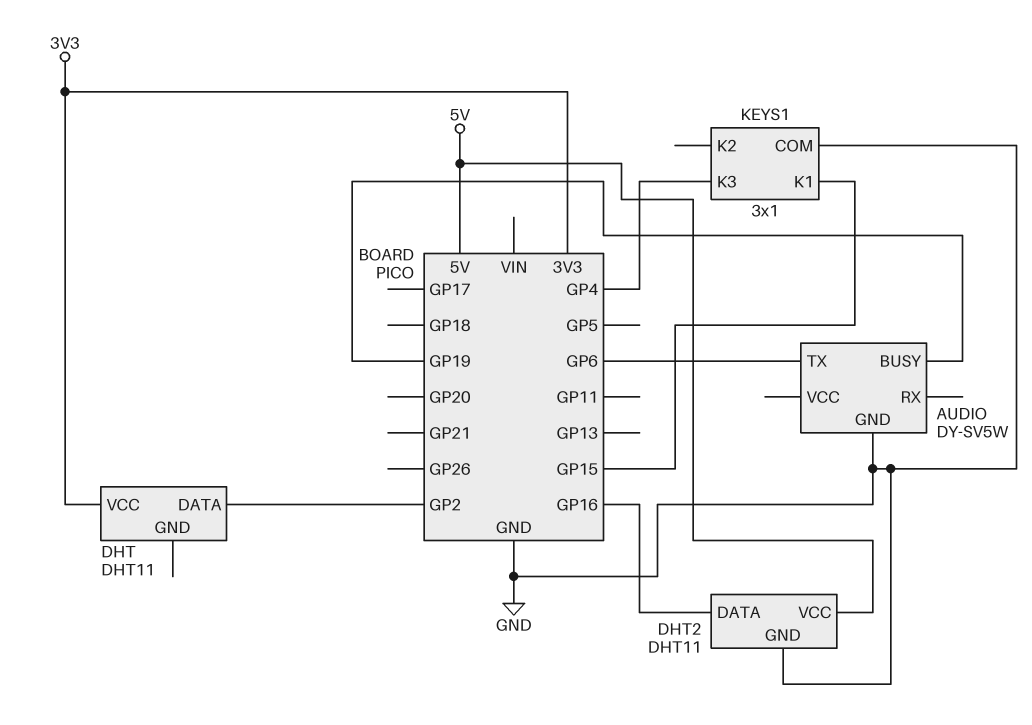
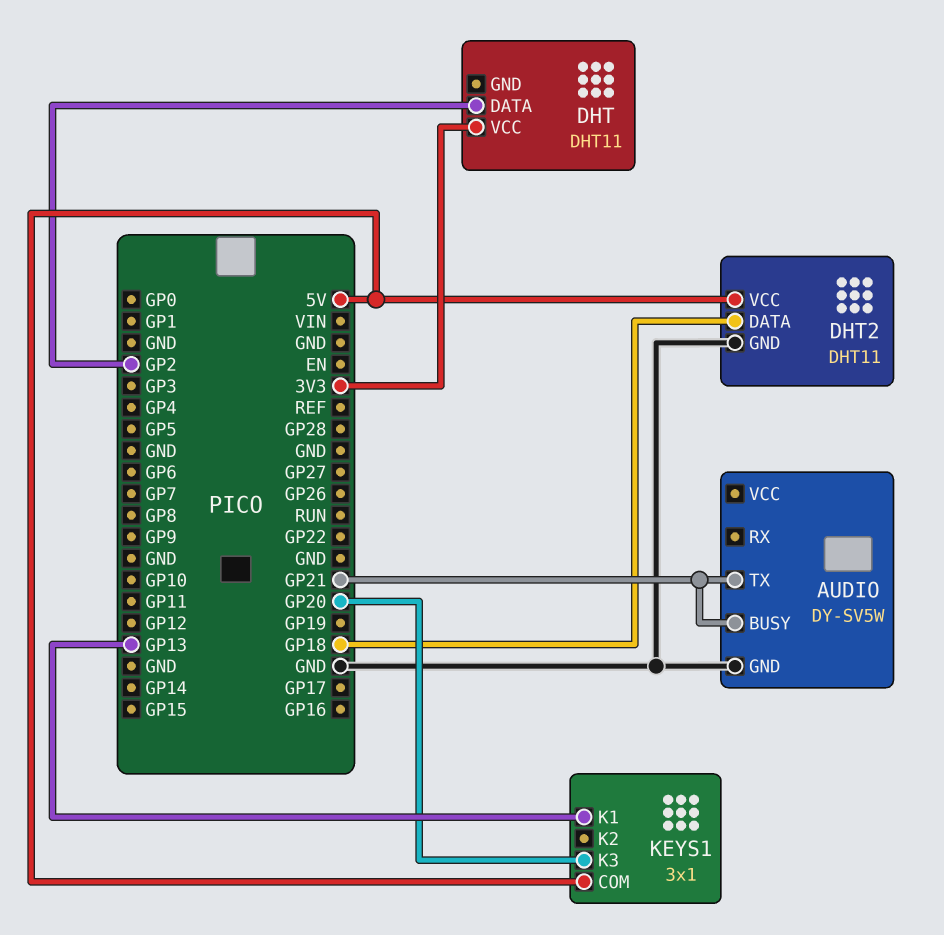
AUDIO pin BUSY: GP19 -> GP21
AUDIO pin TX: GP6 -> GP21
DHT2 pin DATA: GP16 -> GP18
KEYS1 pin COM: GND -> 5V
KEYS1 pin K1: GP15 -> GP13
KEYS1 pin K3: GP4 -> GP20

